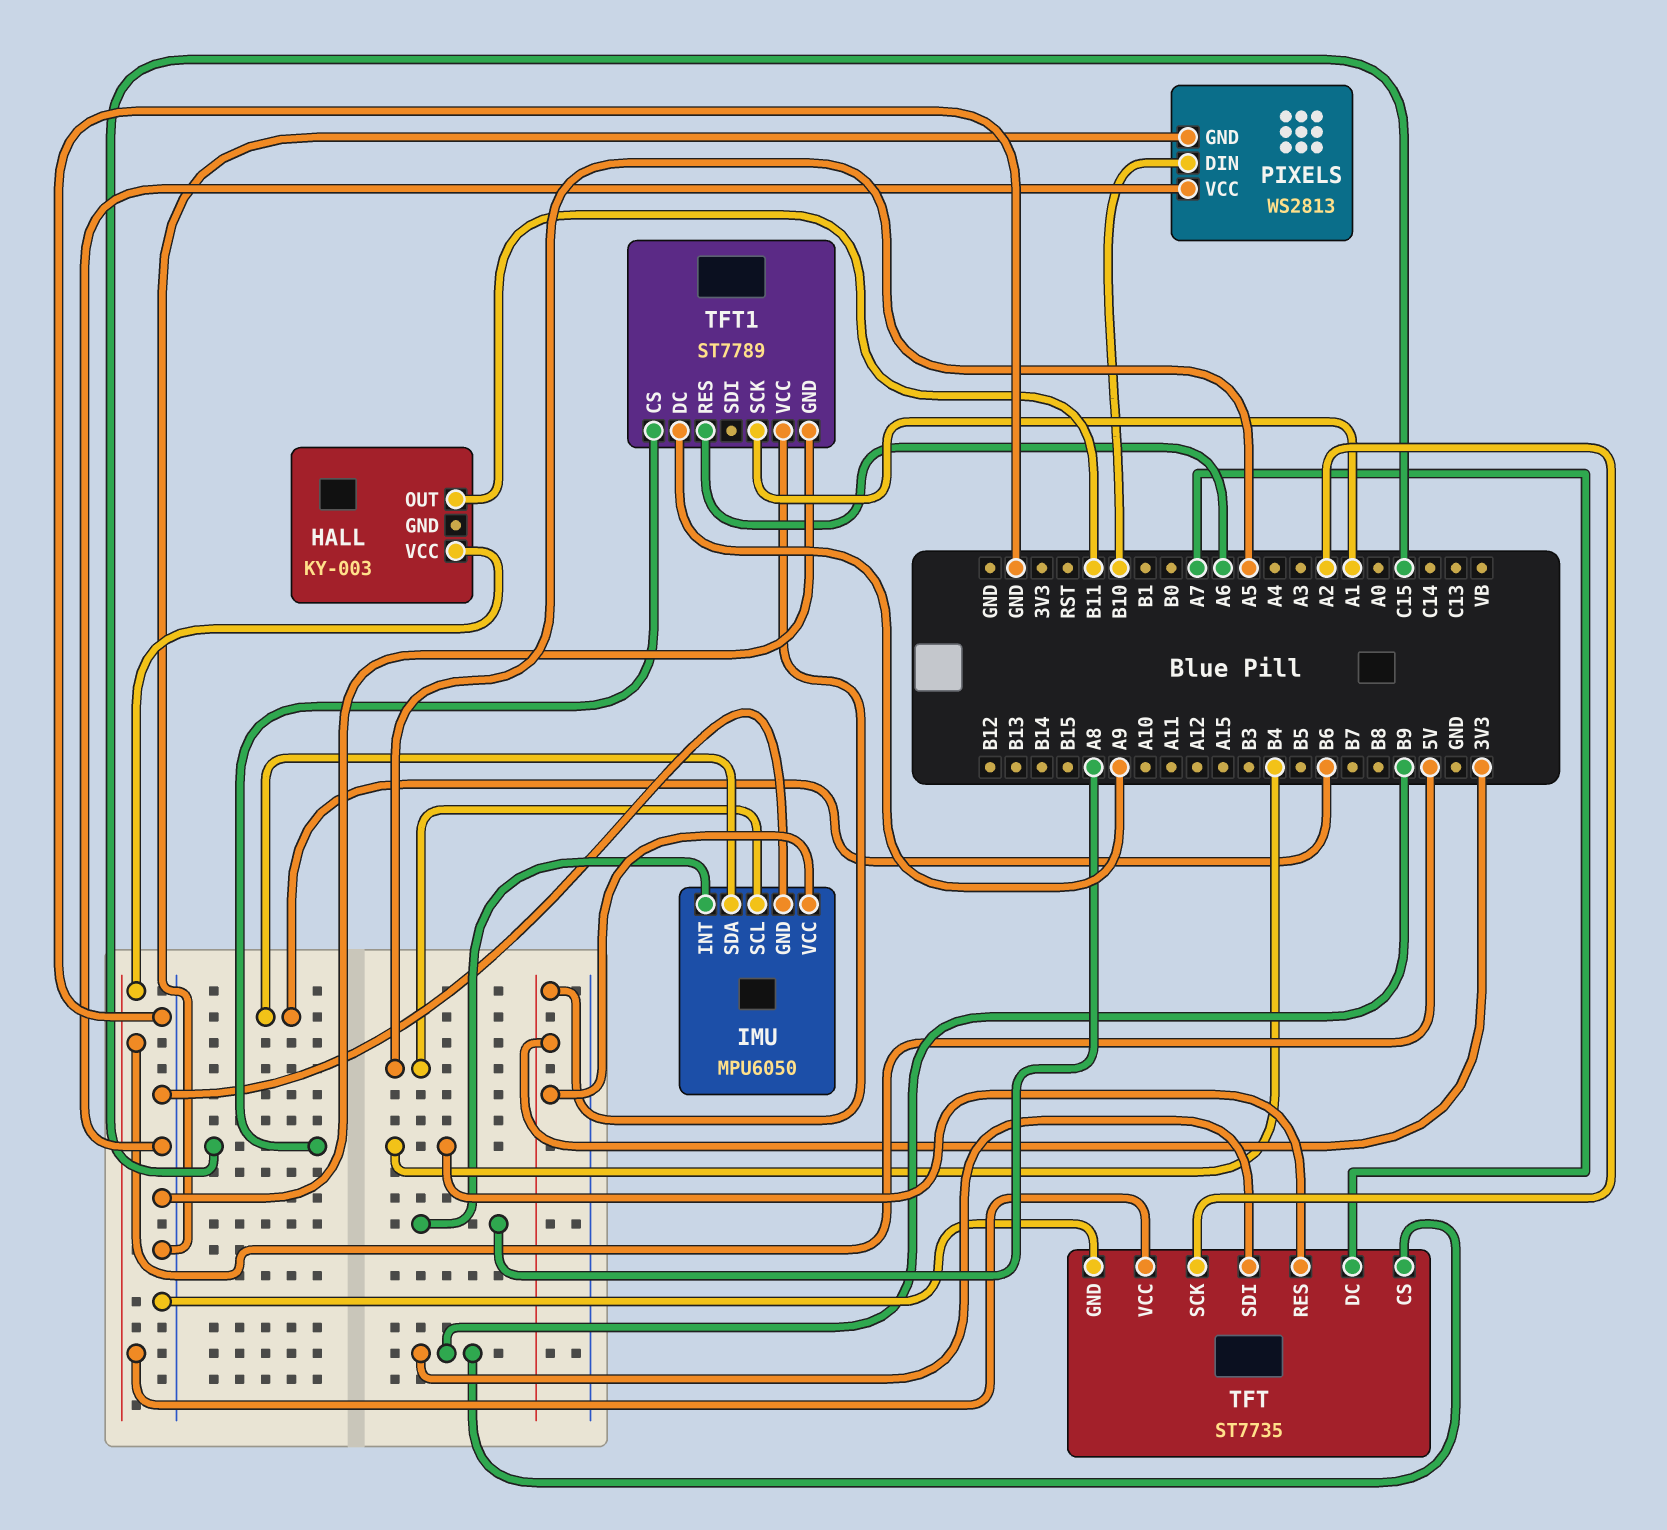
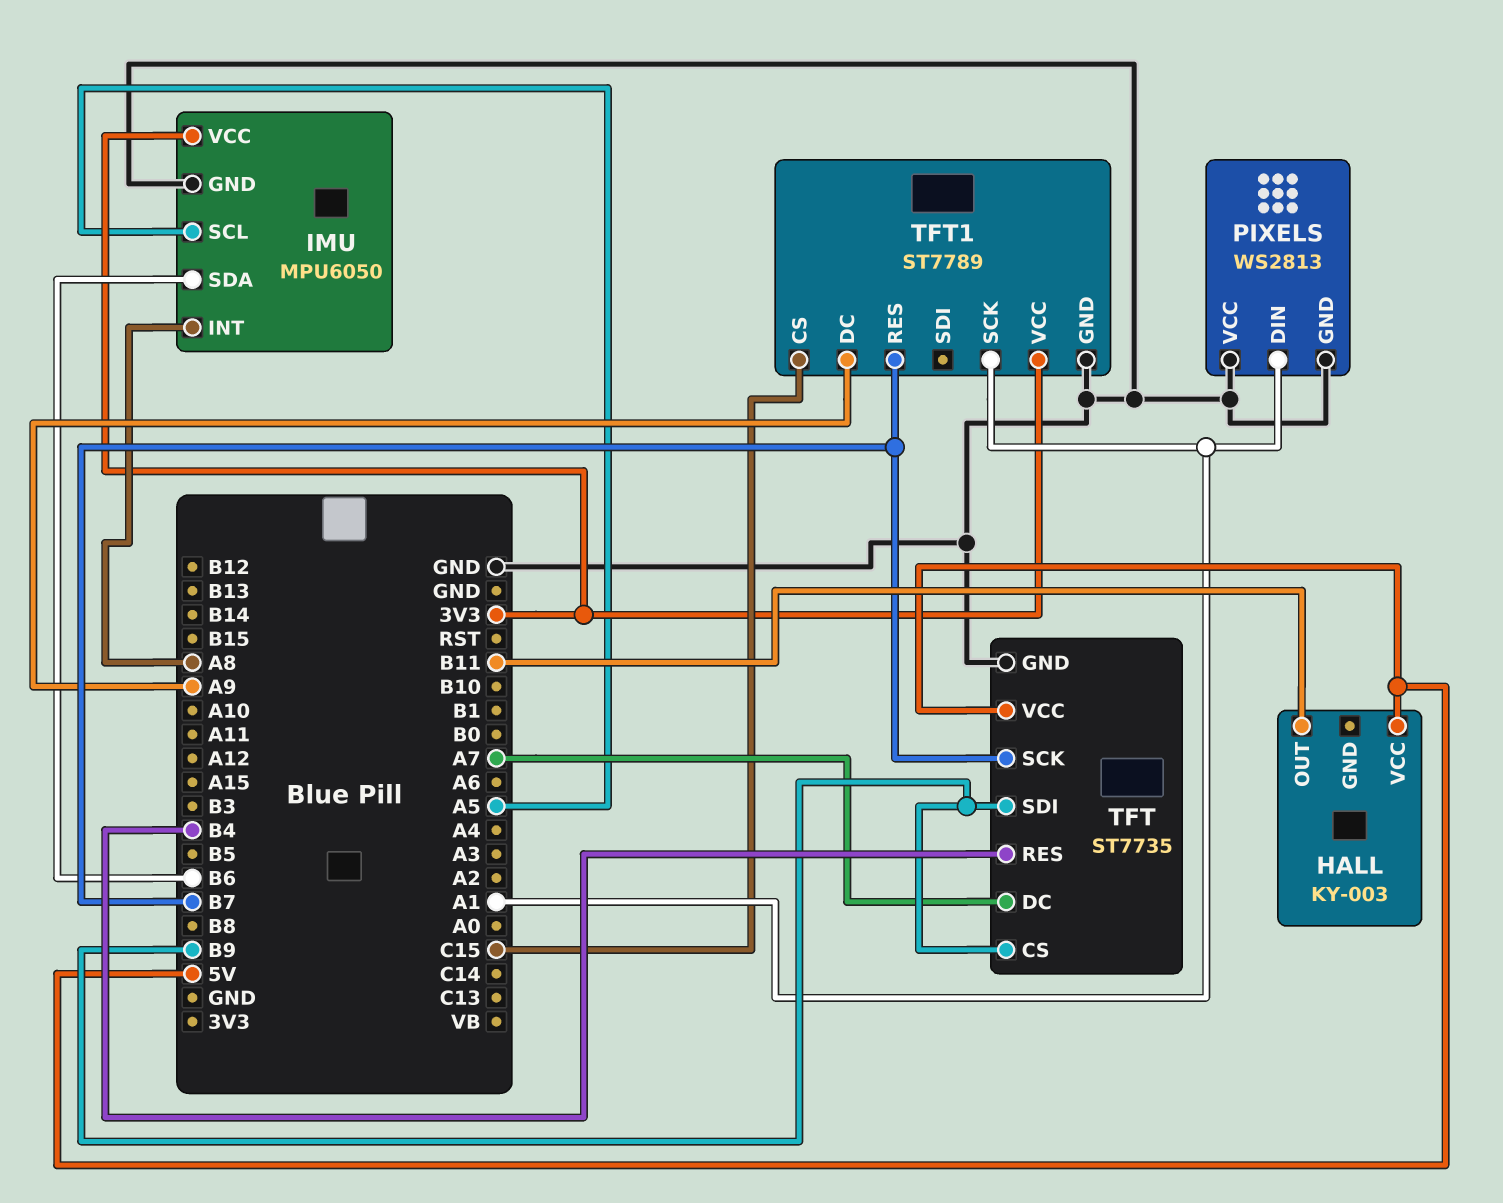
PIXELS pin DIN: B10 -> A1
TFT pin SCK: A2 -> B7
TFT1 pin RES: A6 -> B7

